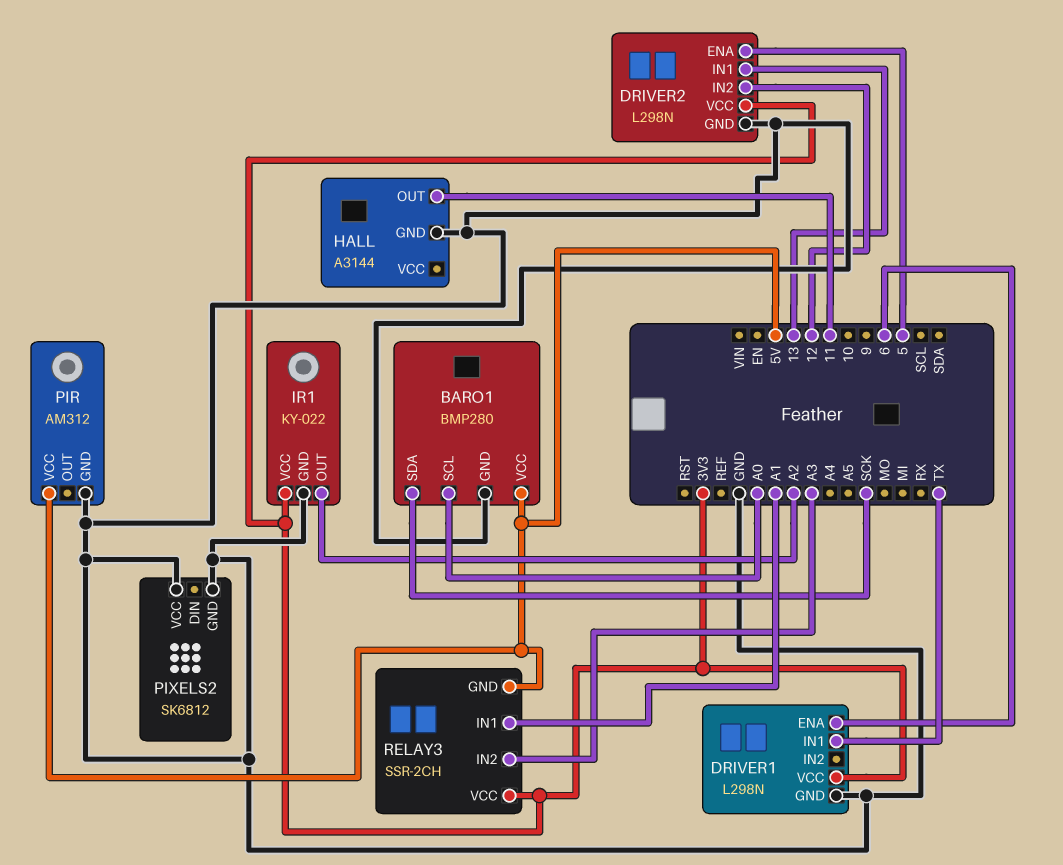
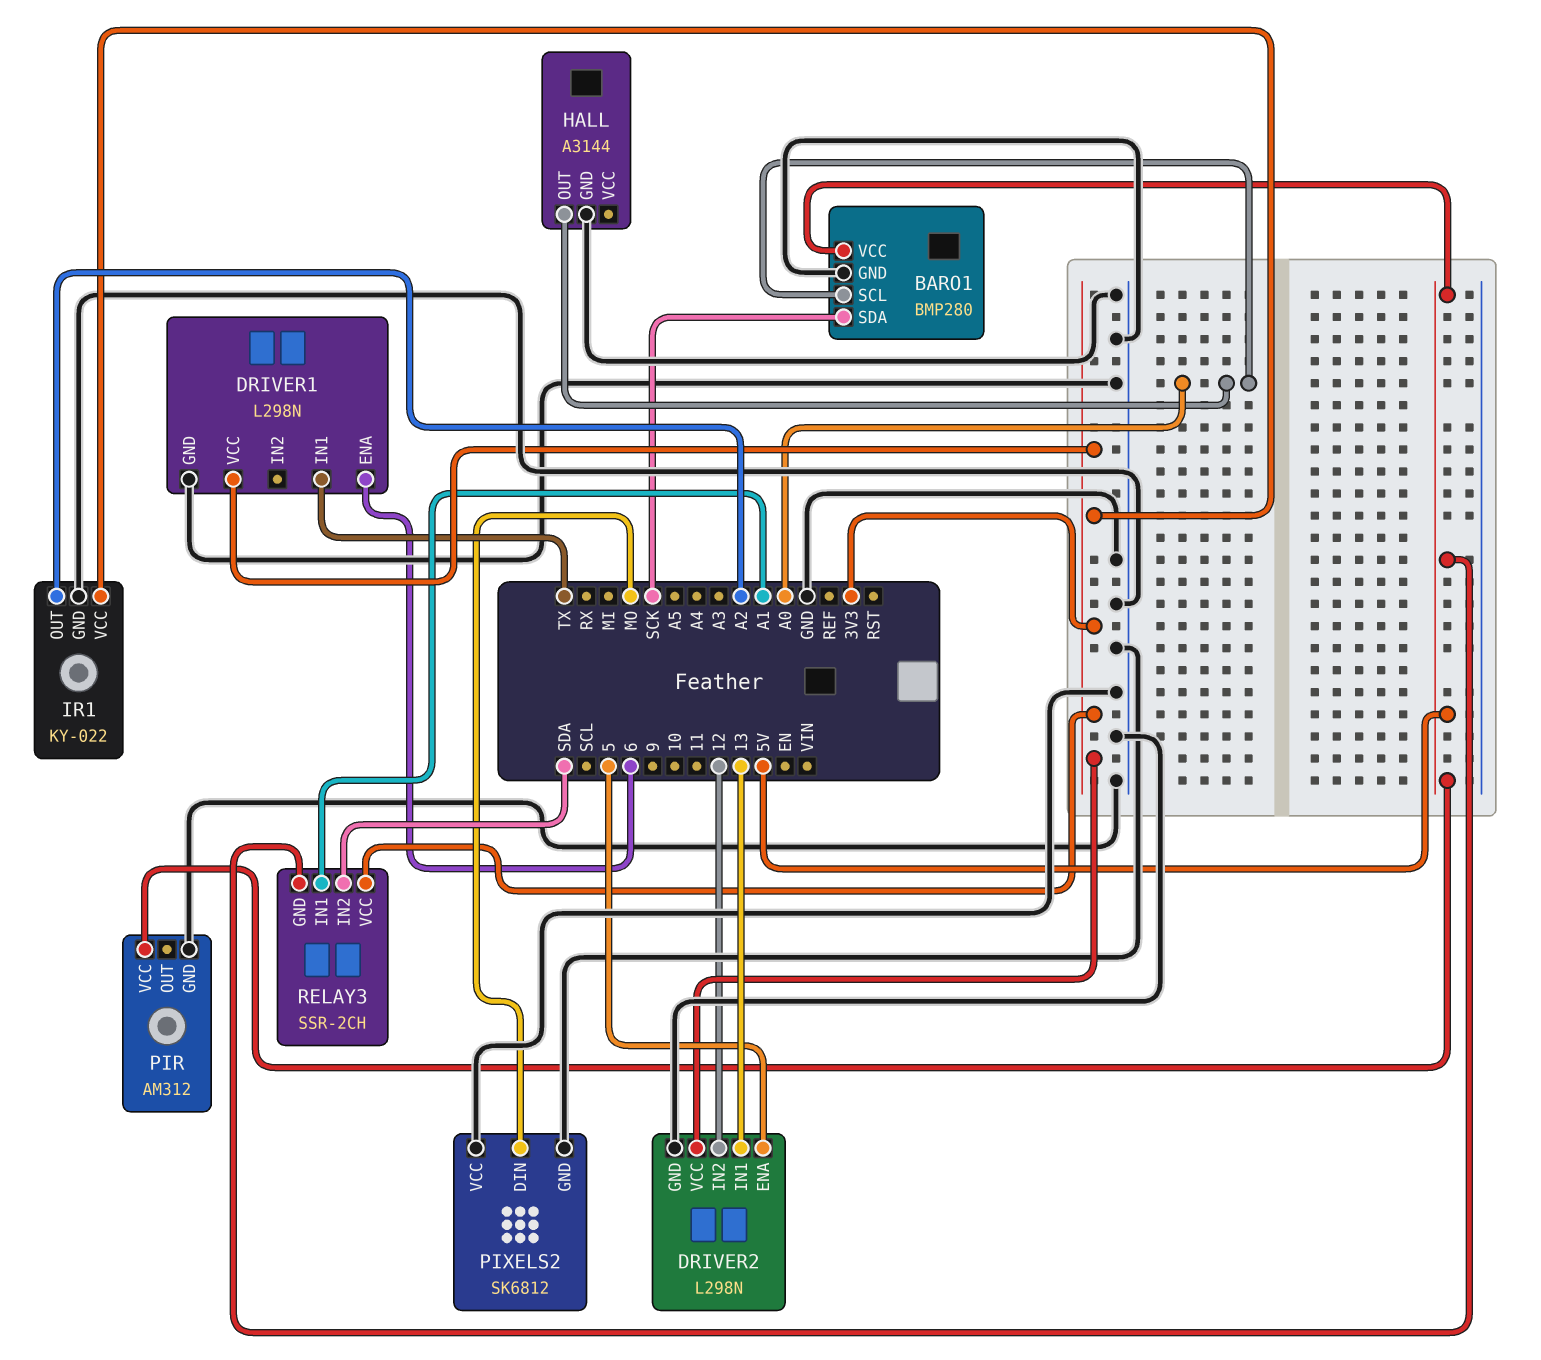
HALL pin OUT: 11 -> A0
PIXELS2 pin DIN: none -> MO
RELAY3 pin IN2: A3 -> SDA

